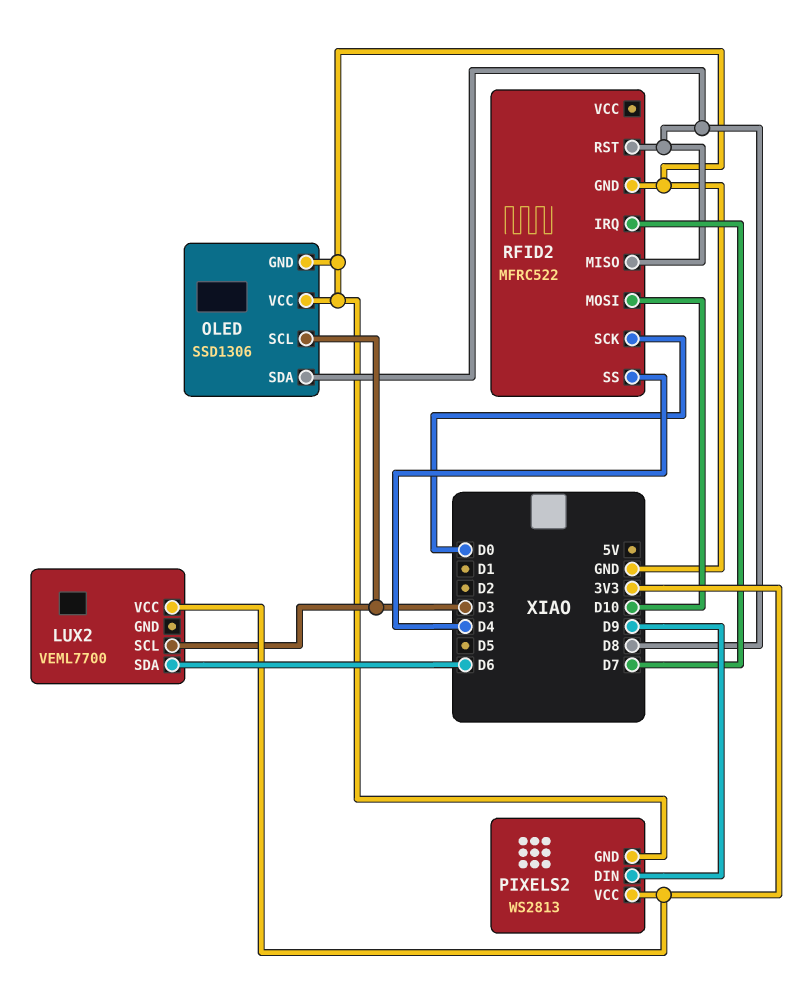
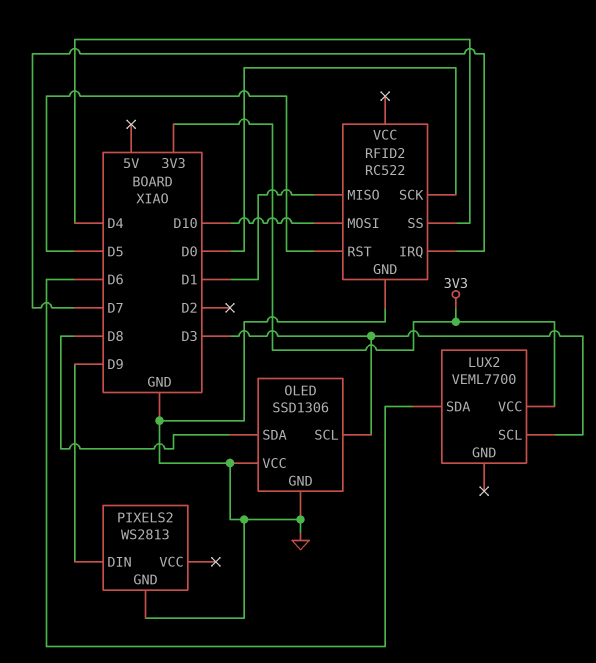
PIXELS2 pin VCC: 3V3 -> none
RFID2: MFRC522 -> RC522
RFID2 pin MISO: D8 -> D1
RFID2 pin RST: D8 -> D5

